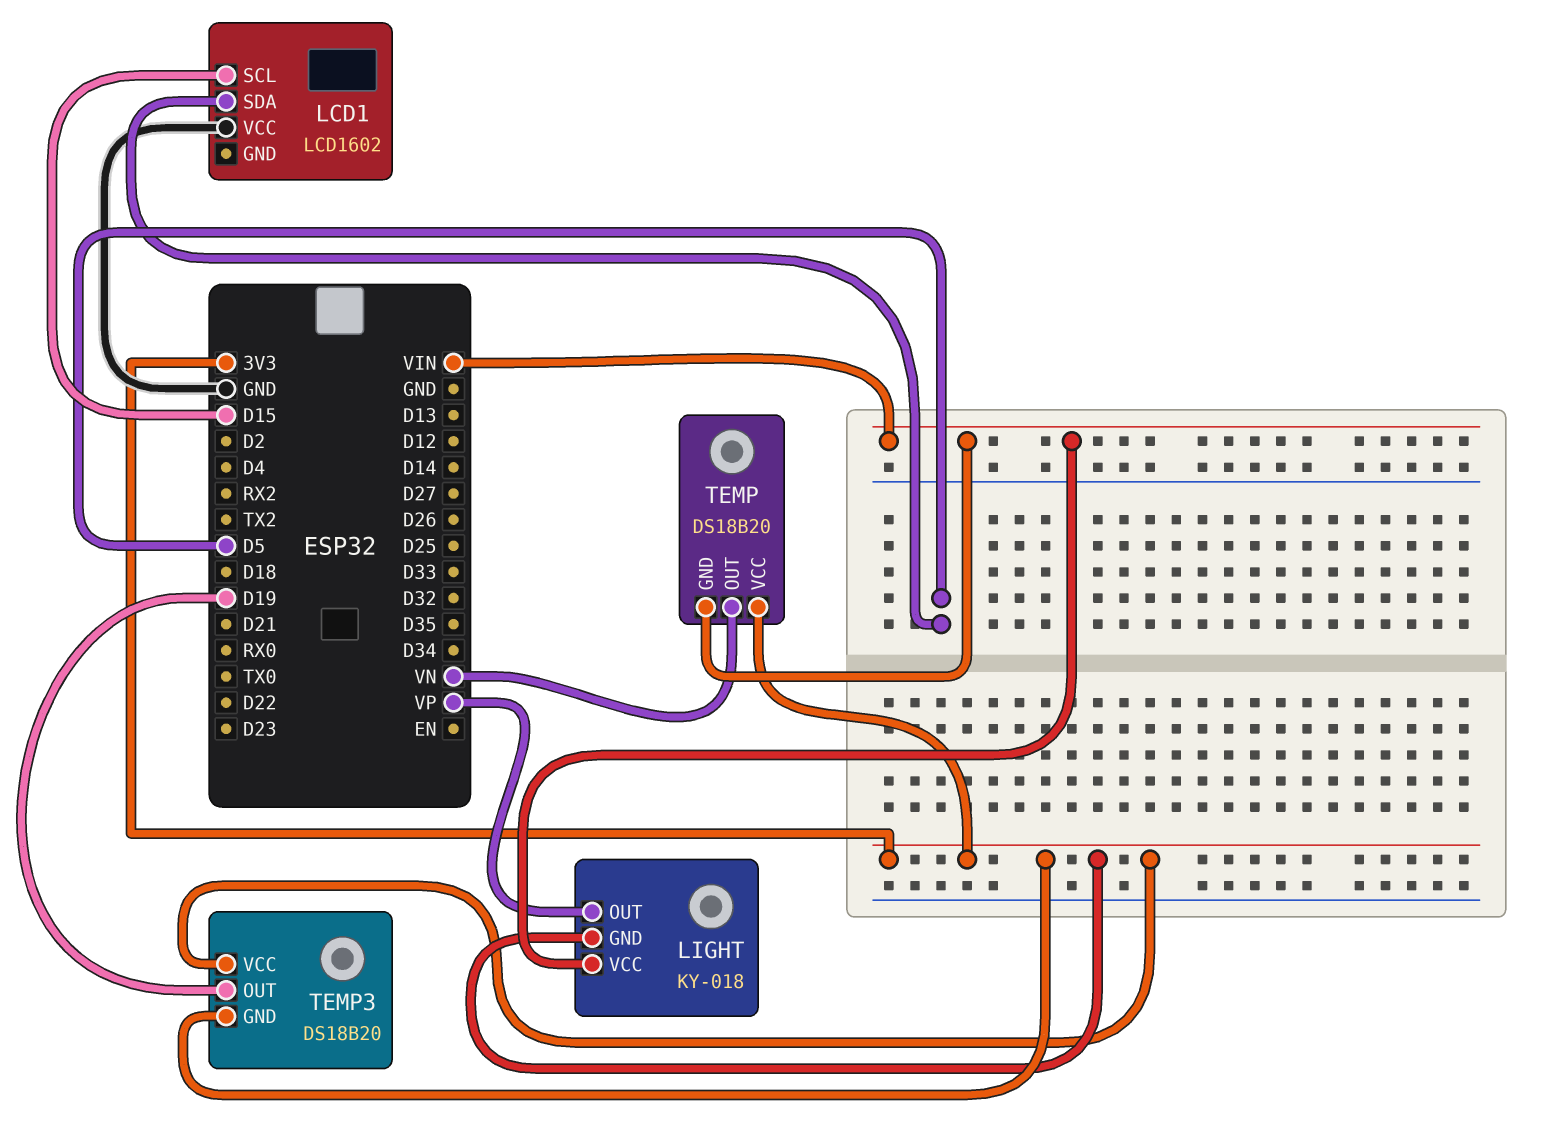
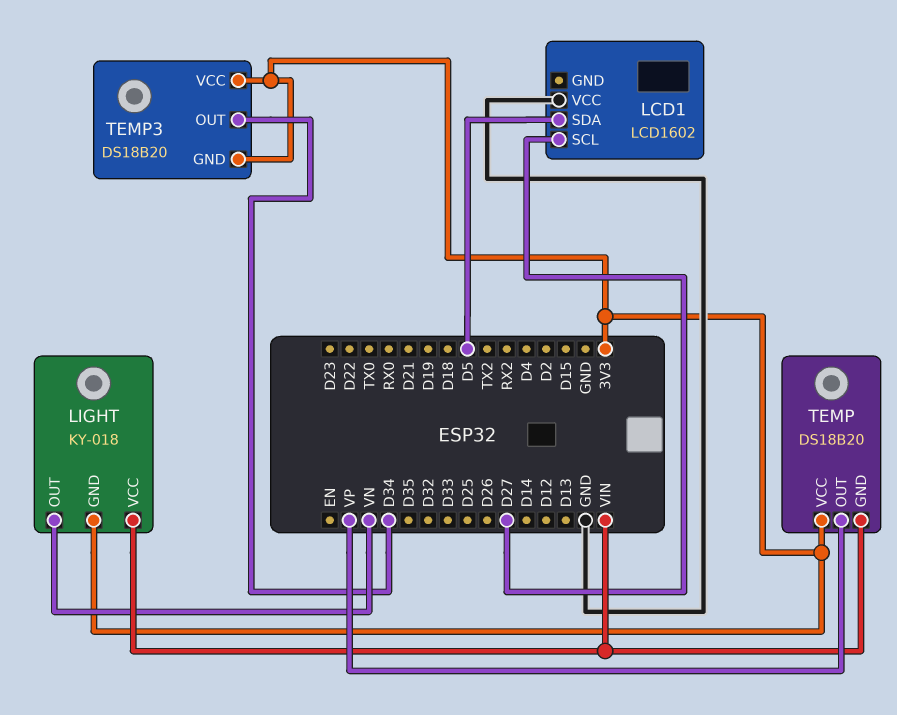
LCD1 pin SCL: D15 -> D27
LIGHT pin OUT: VP -> VN
TEMP pin OUT: VN -> VP
TEMP3 pin OUT: D19 -> D34

